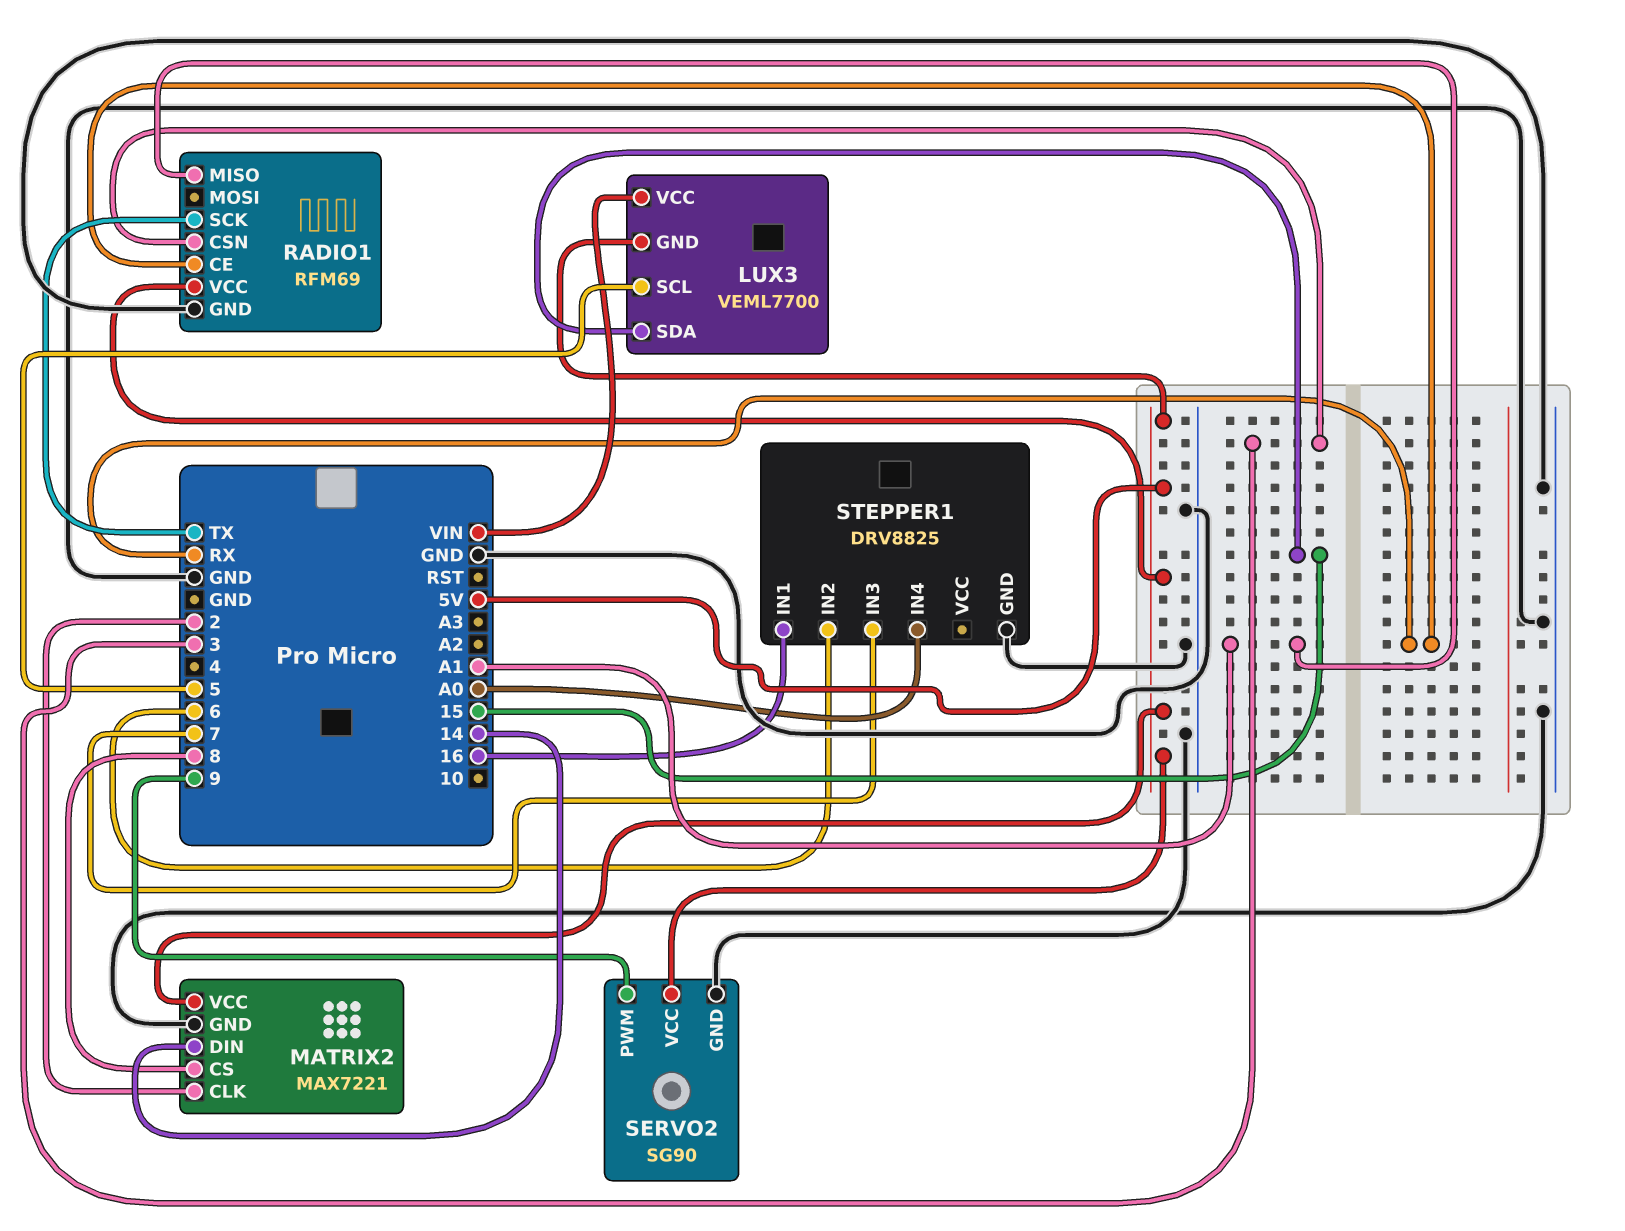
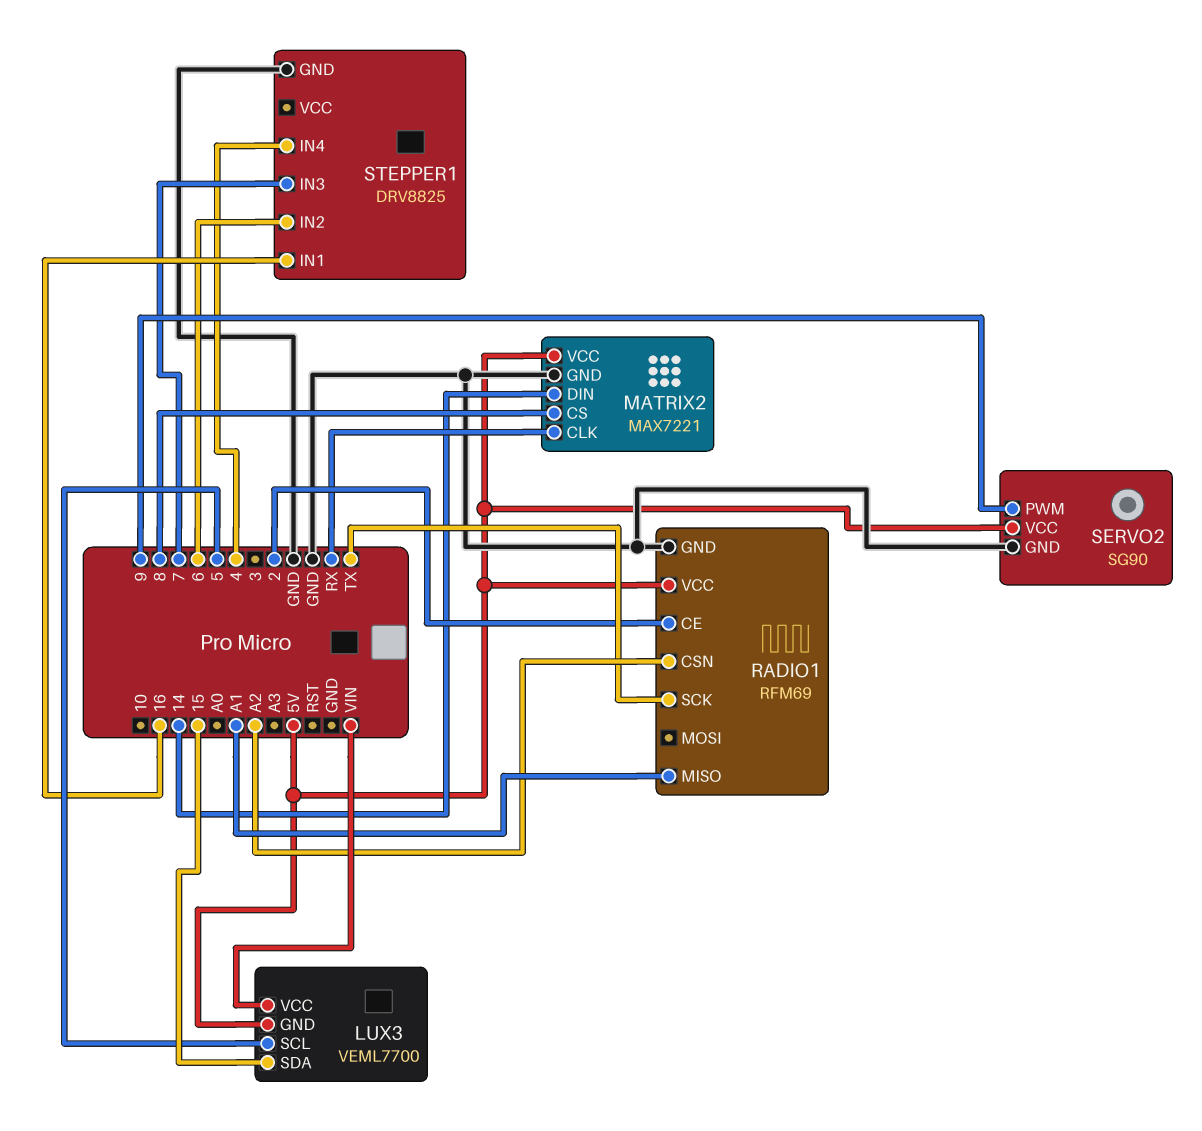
MATRIX2 pin CLK: 2 -> RX
RADIO1 pin CE: RX -> 2
RADIO1 pin CSN: 3 -> A2
STEPPER1 pin IN4: A0 -> 4

